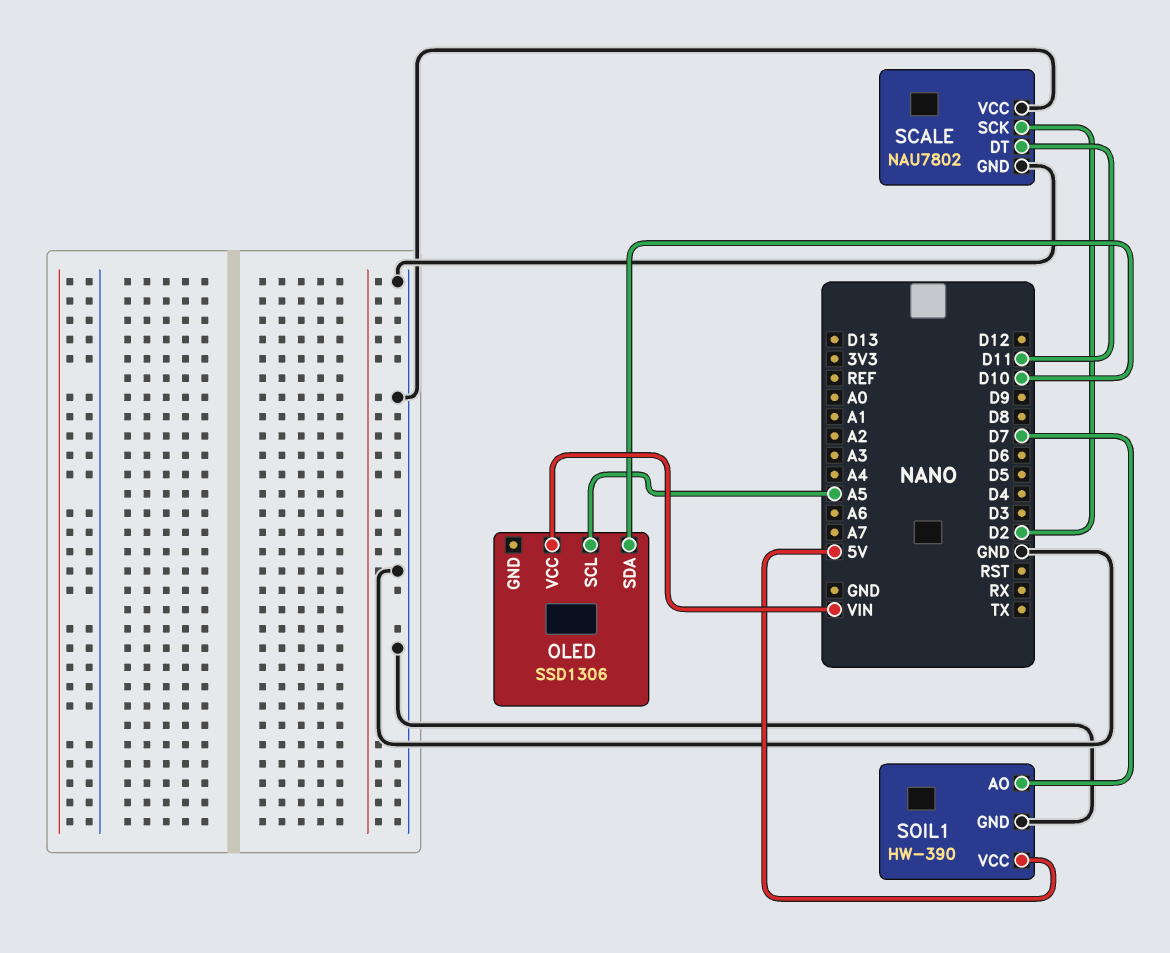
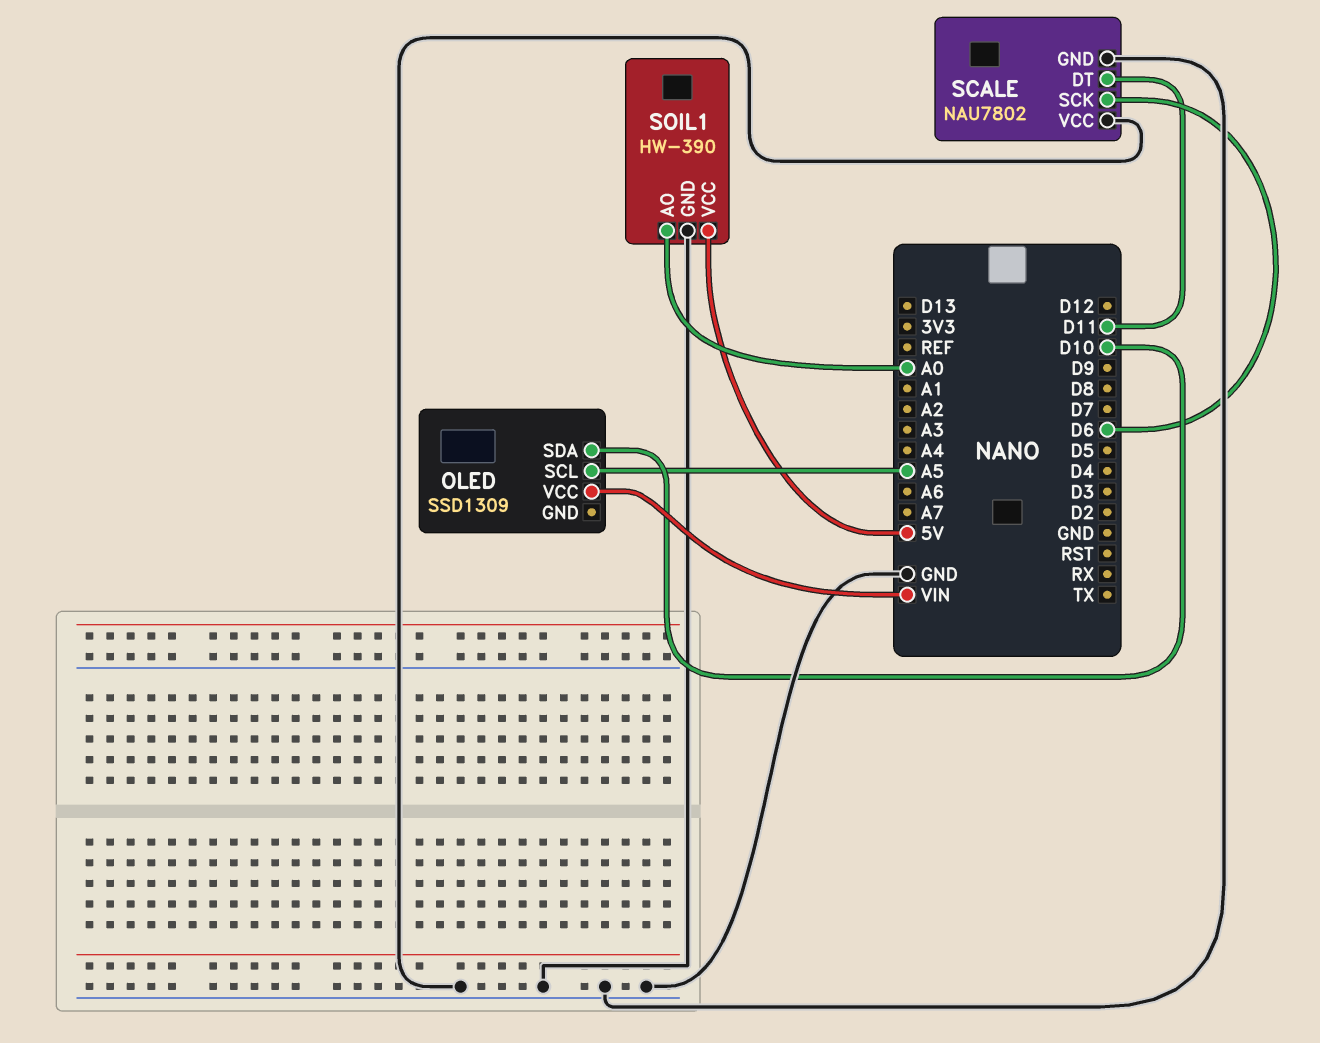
OLED: SSD1306 -> SSD1309
SCALE pin SCK: D2 -> D6
SOIL1 pin AO: D7 -> A0

